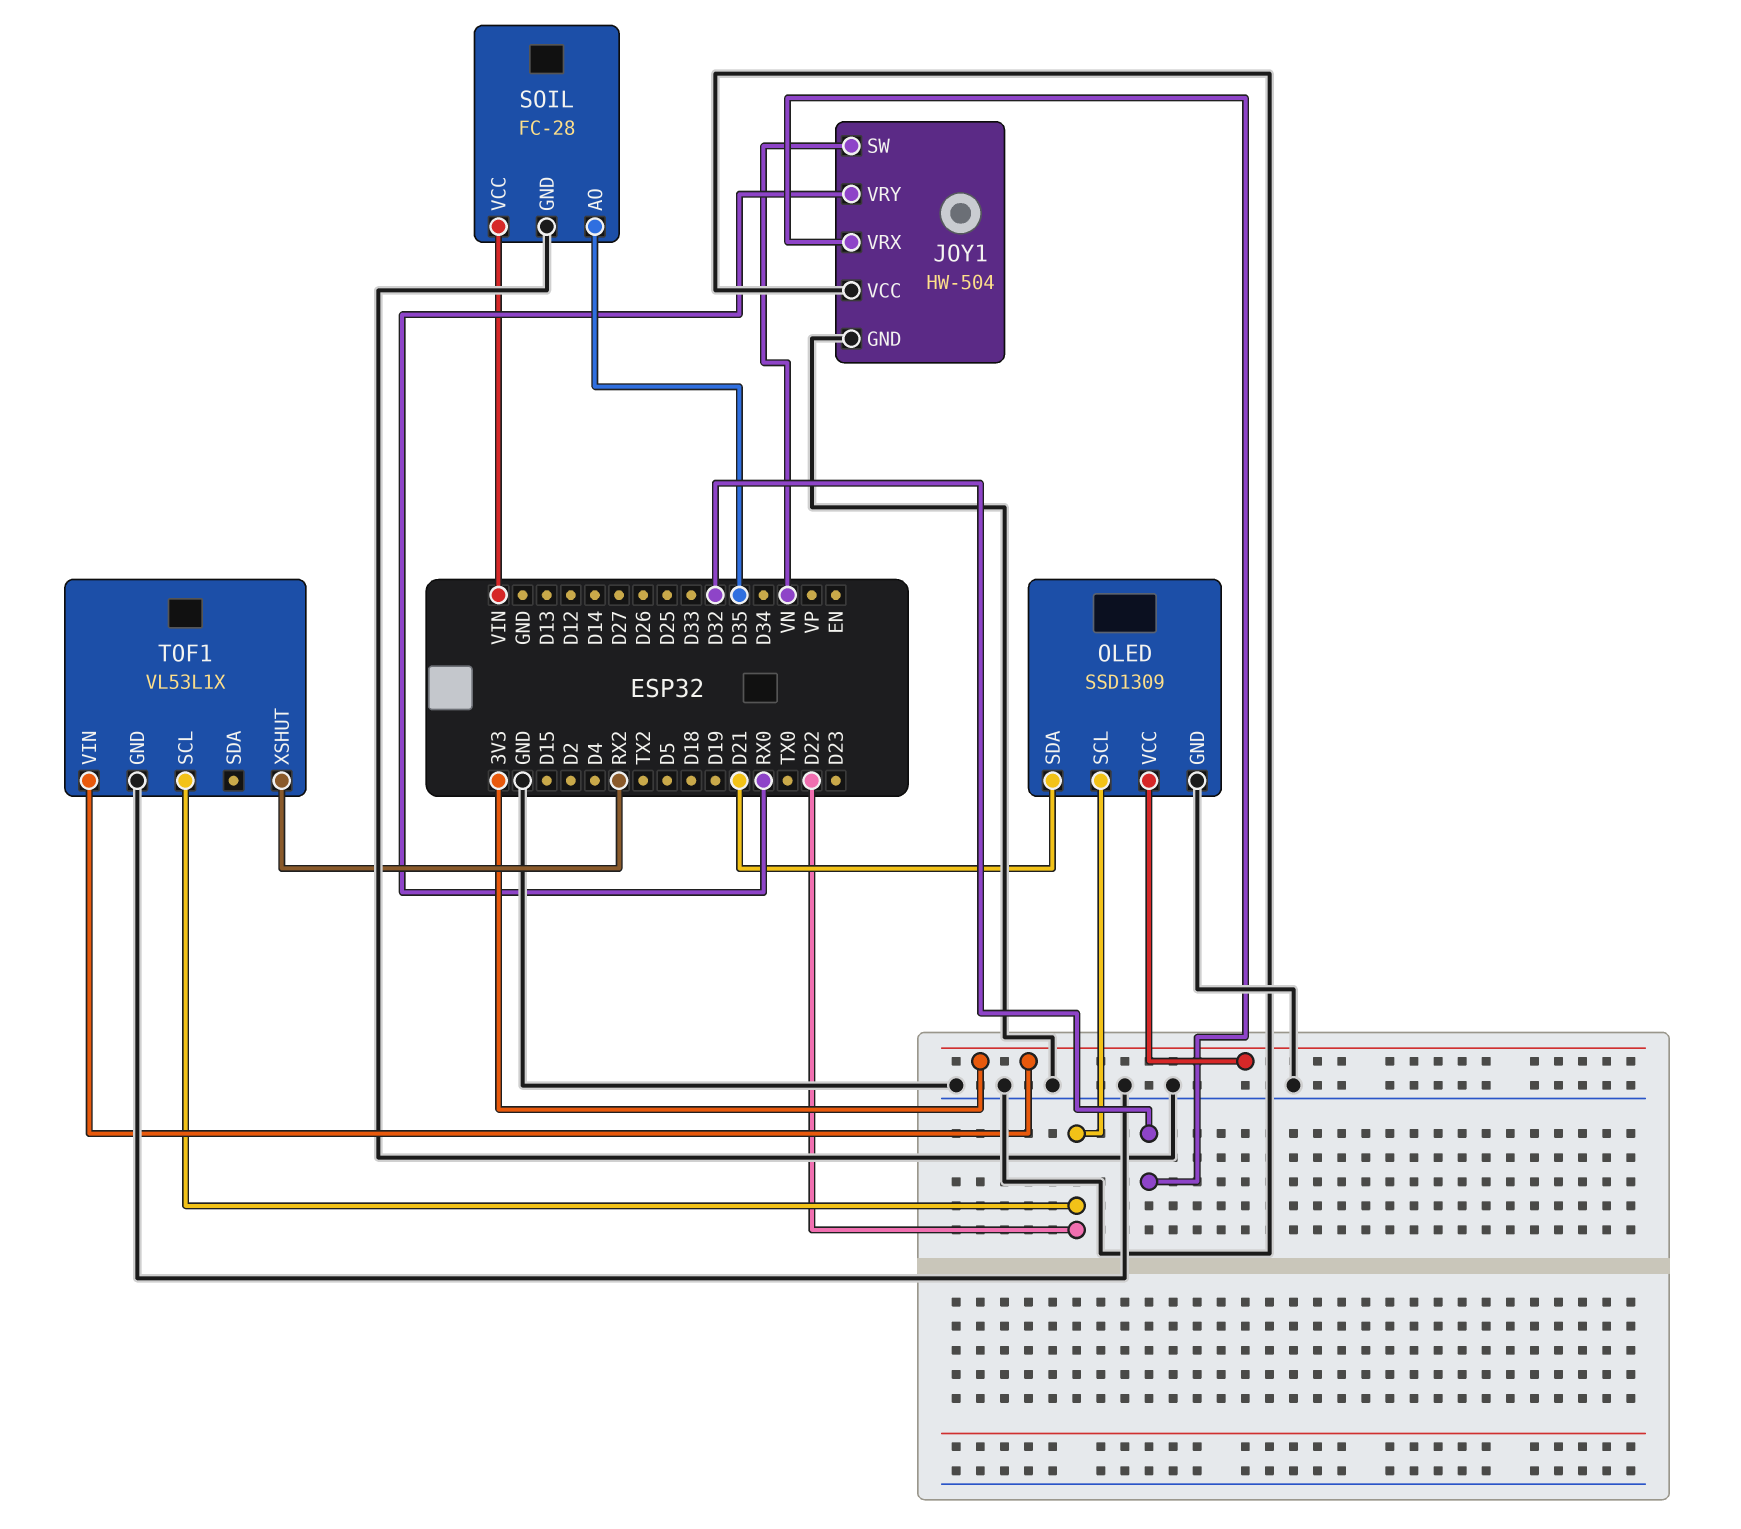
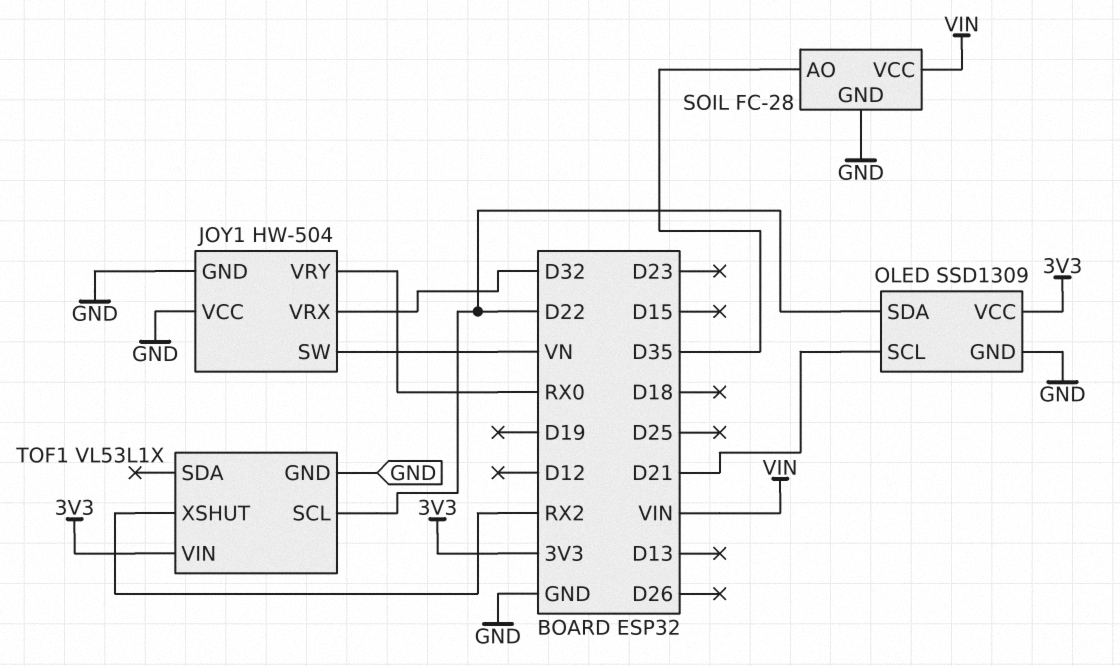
OLED pin SCL: D22 -> D21
OLED pin SDA: D21 -> D22

